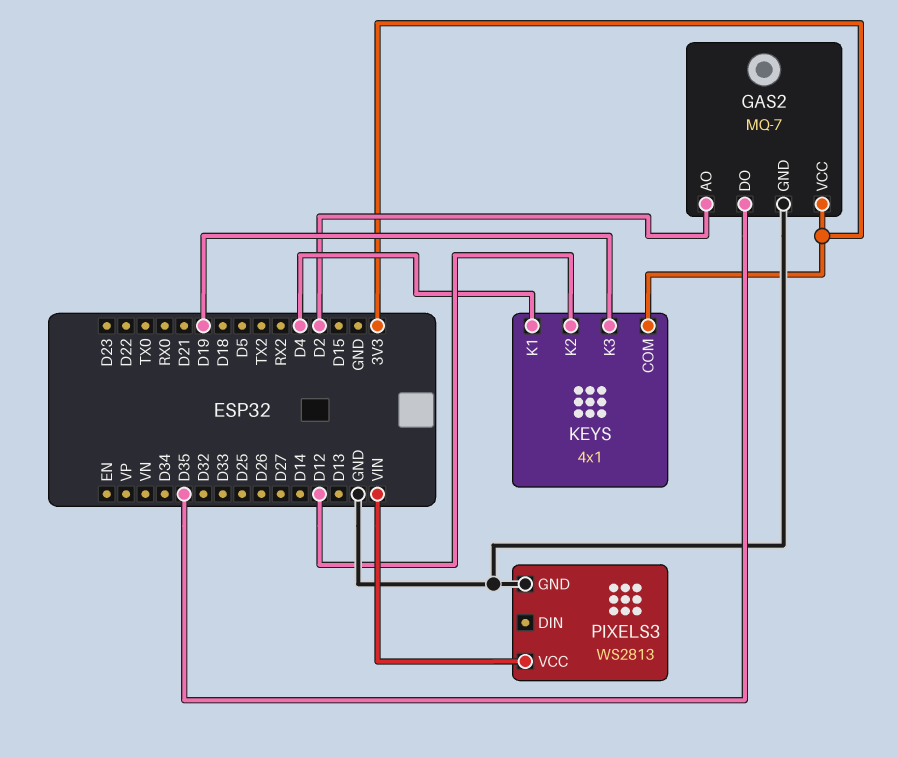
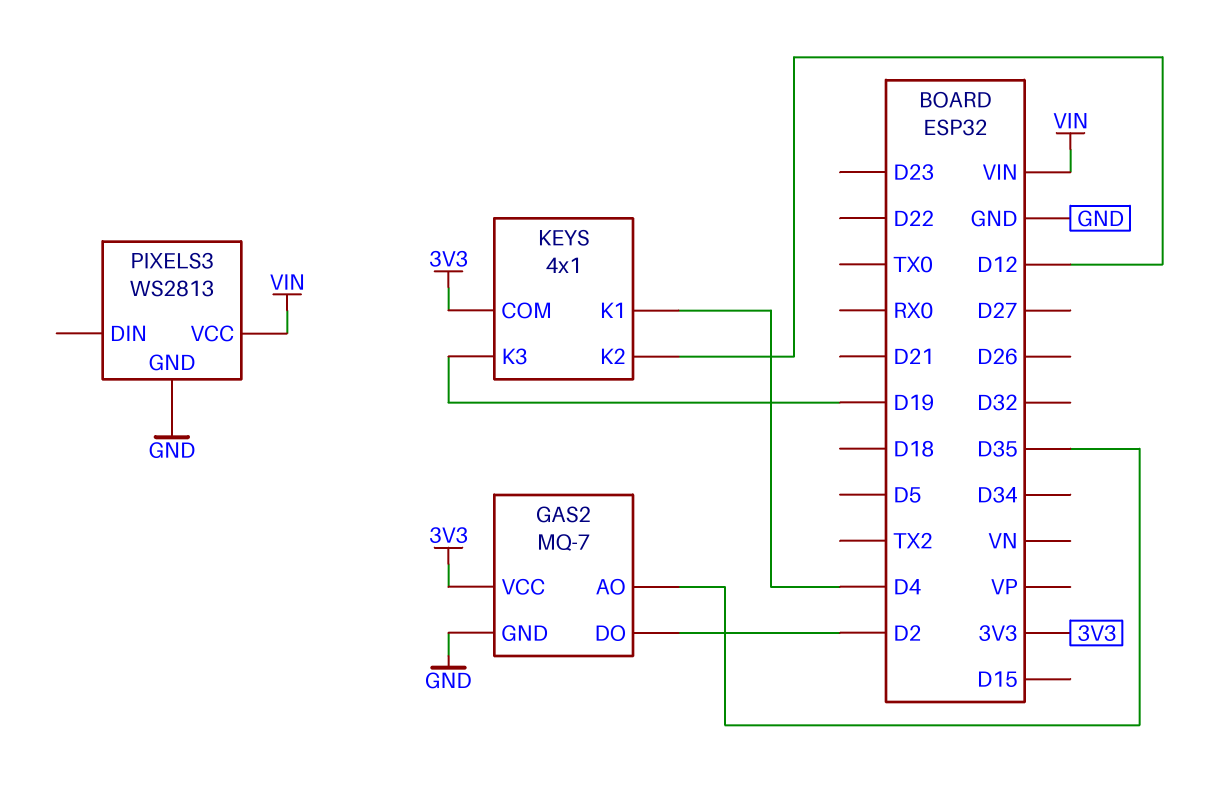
GAS2 pin AO: D2 -> D35
GAS2 pin DO: D35 -> D2

